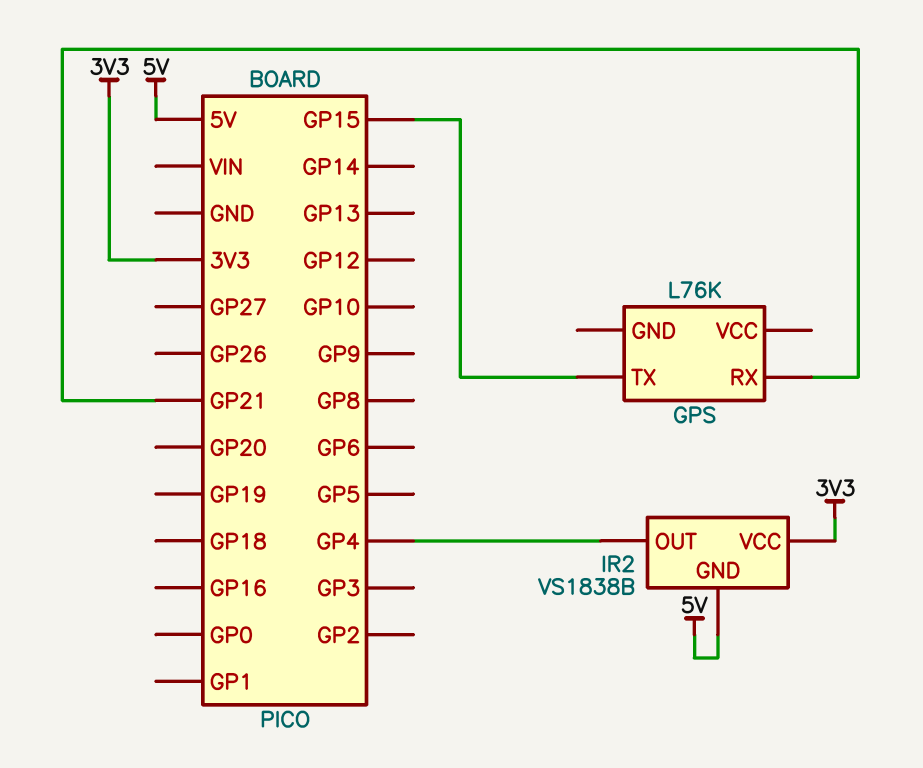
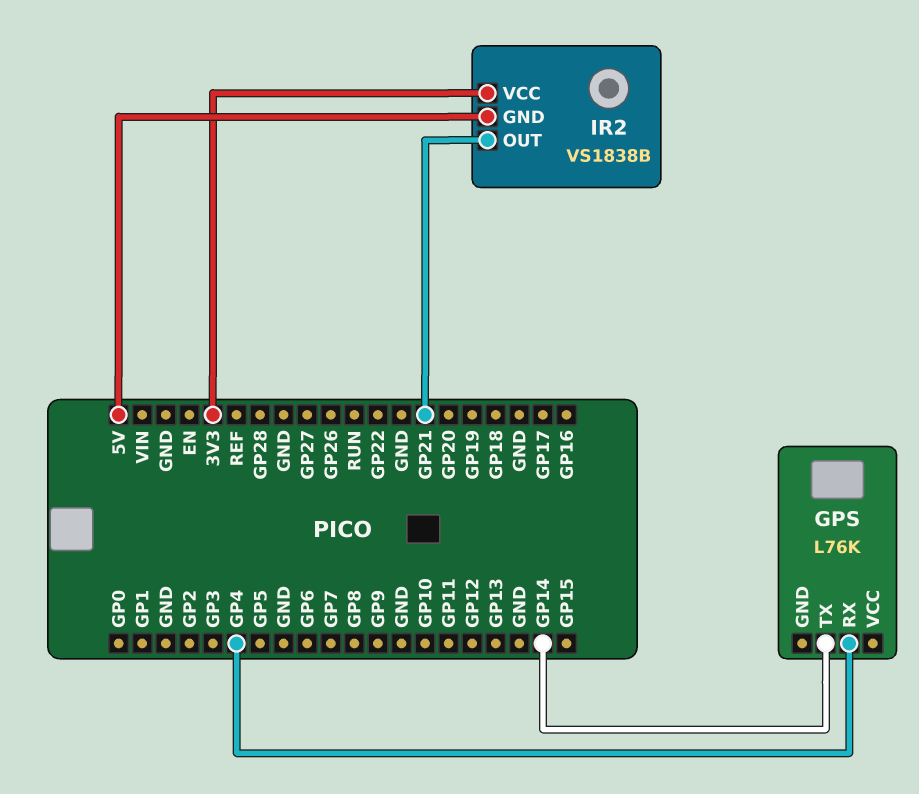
GPS pin RX: GP21 -> GP4
GPS pin TX: GP15 -> GP14
IR2 pin OUT: GP4 -> GP21

